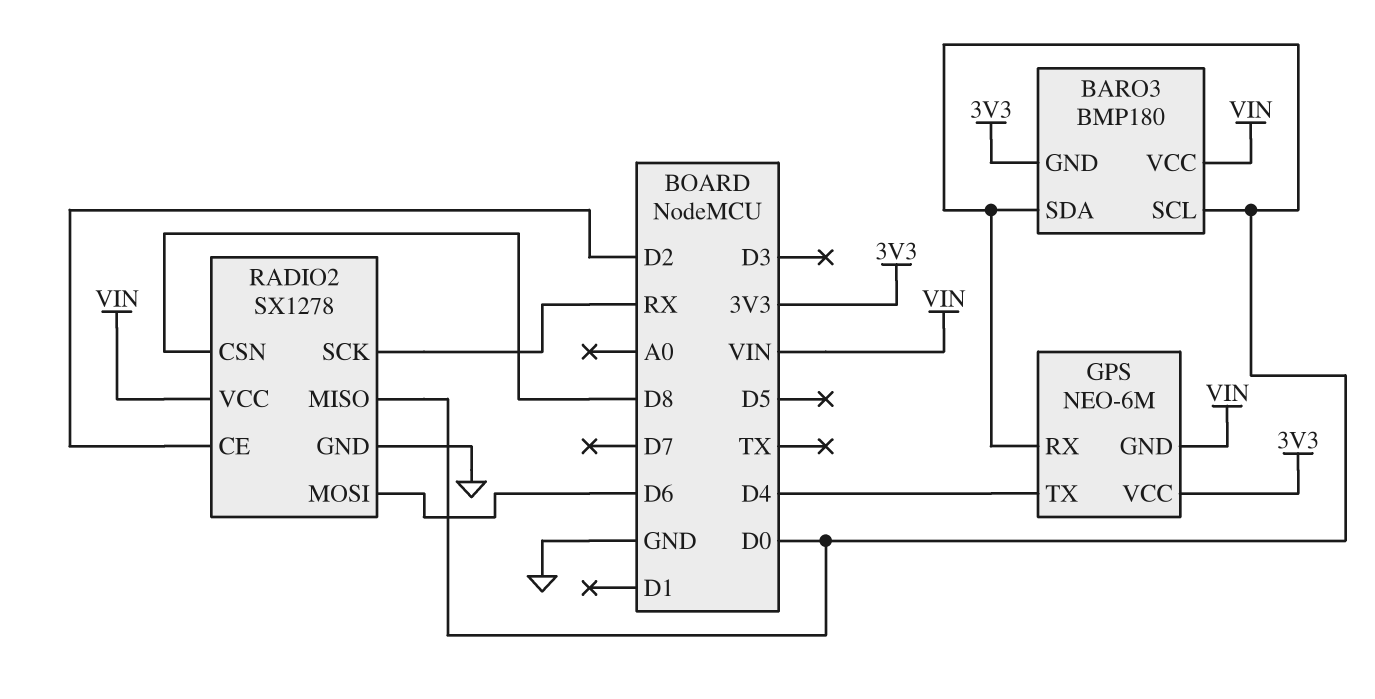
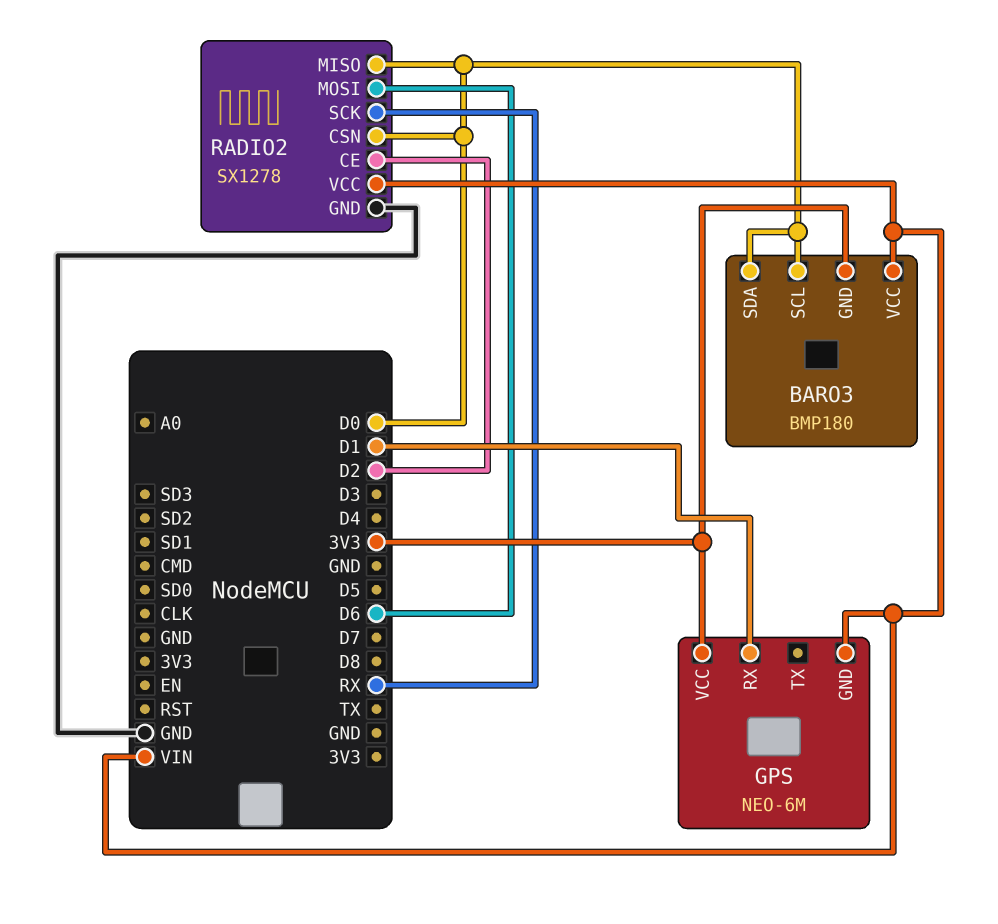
GPS pin RX: D0 -> D1
GPS pin TX: D4 -> none
RADIO2 pin CSN: D8 -> D0

